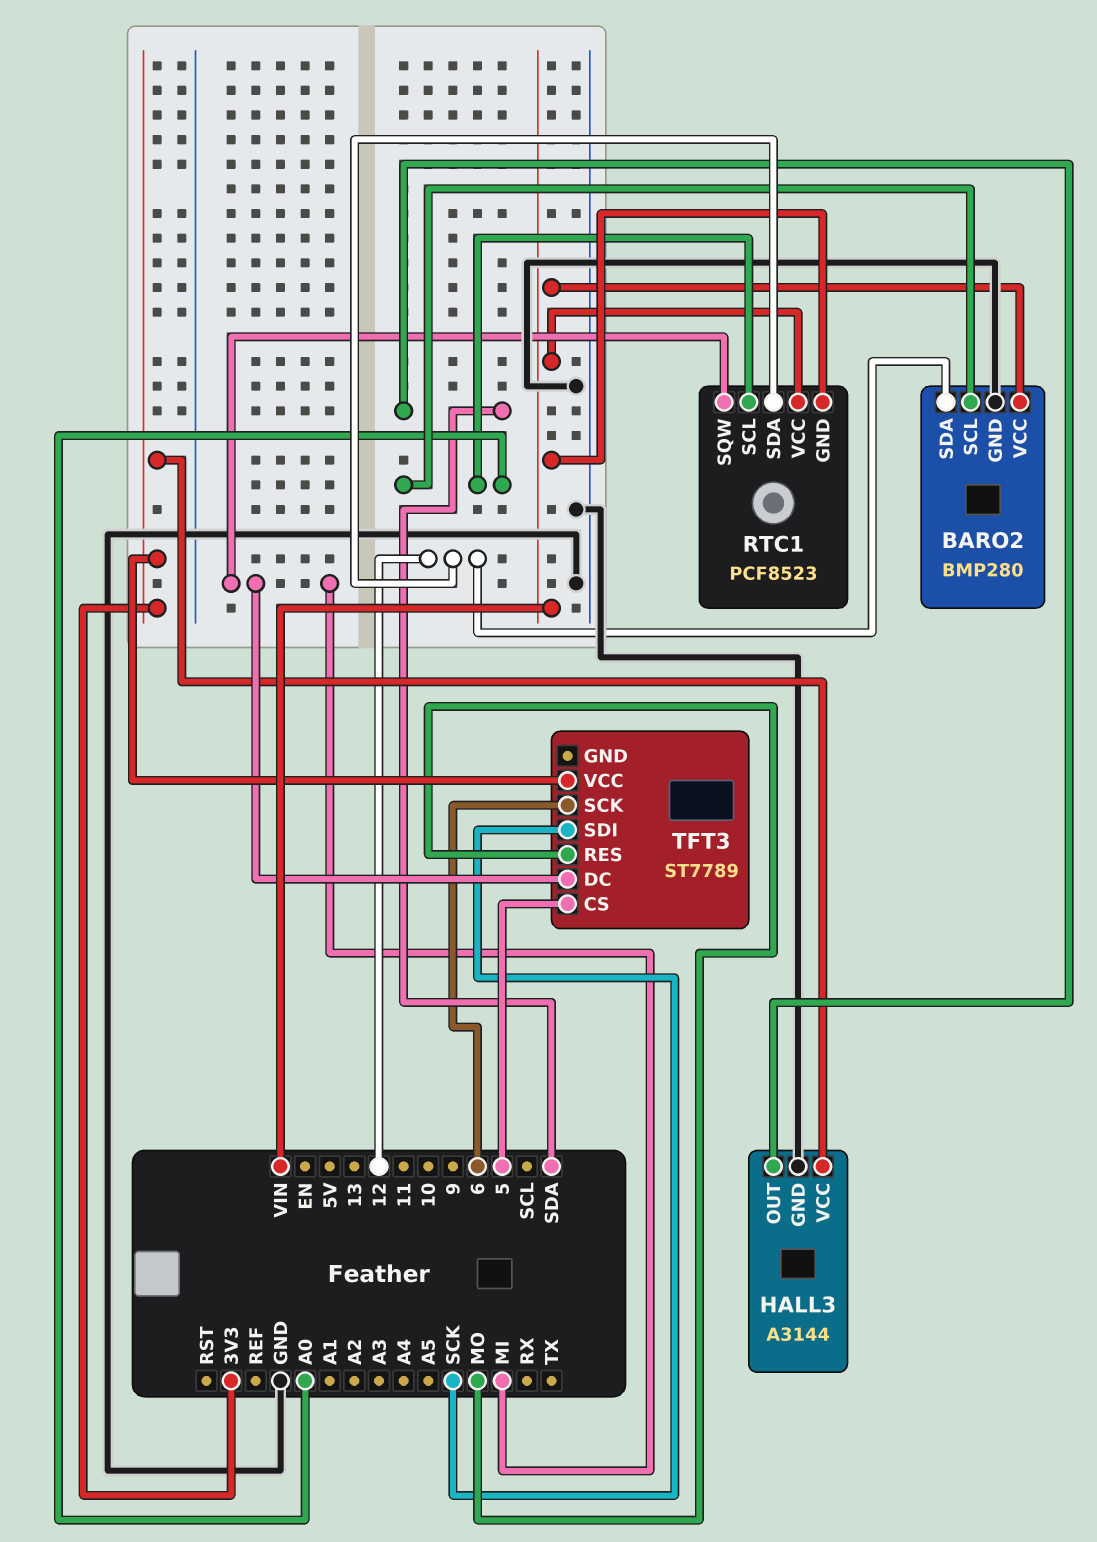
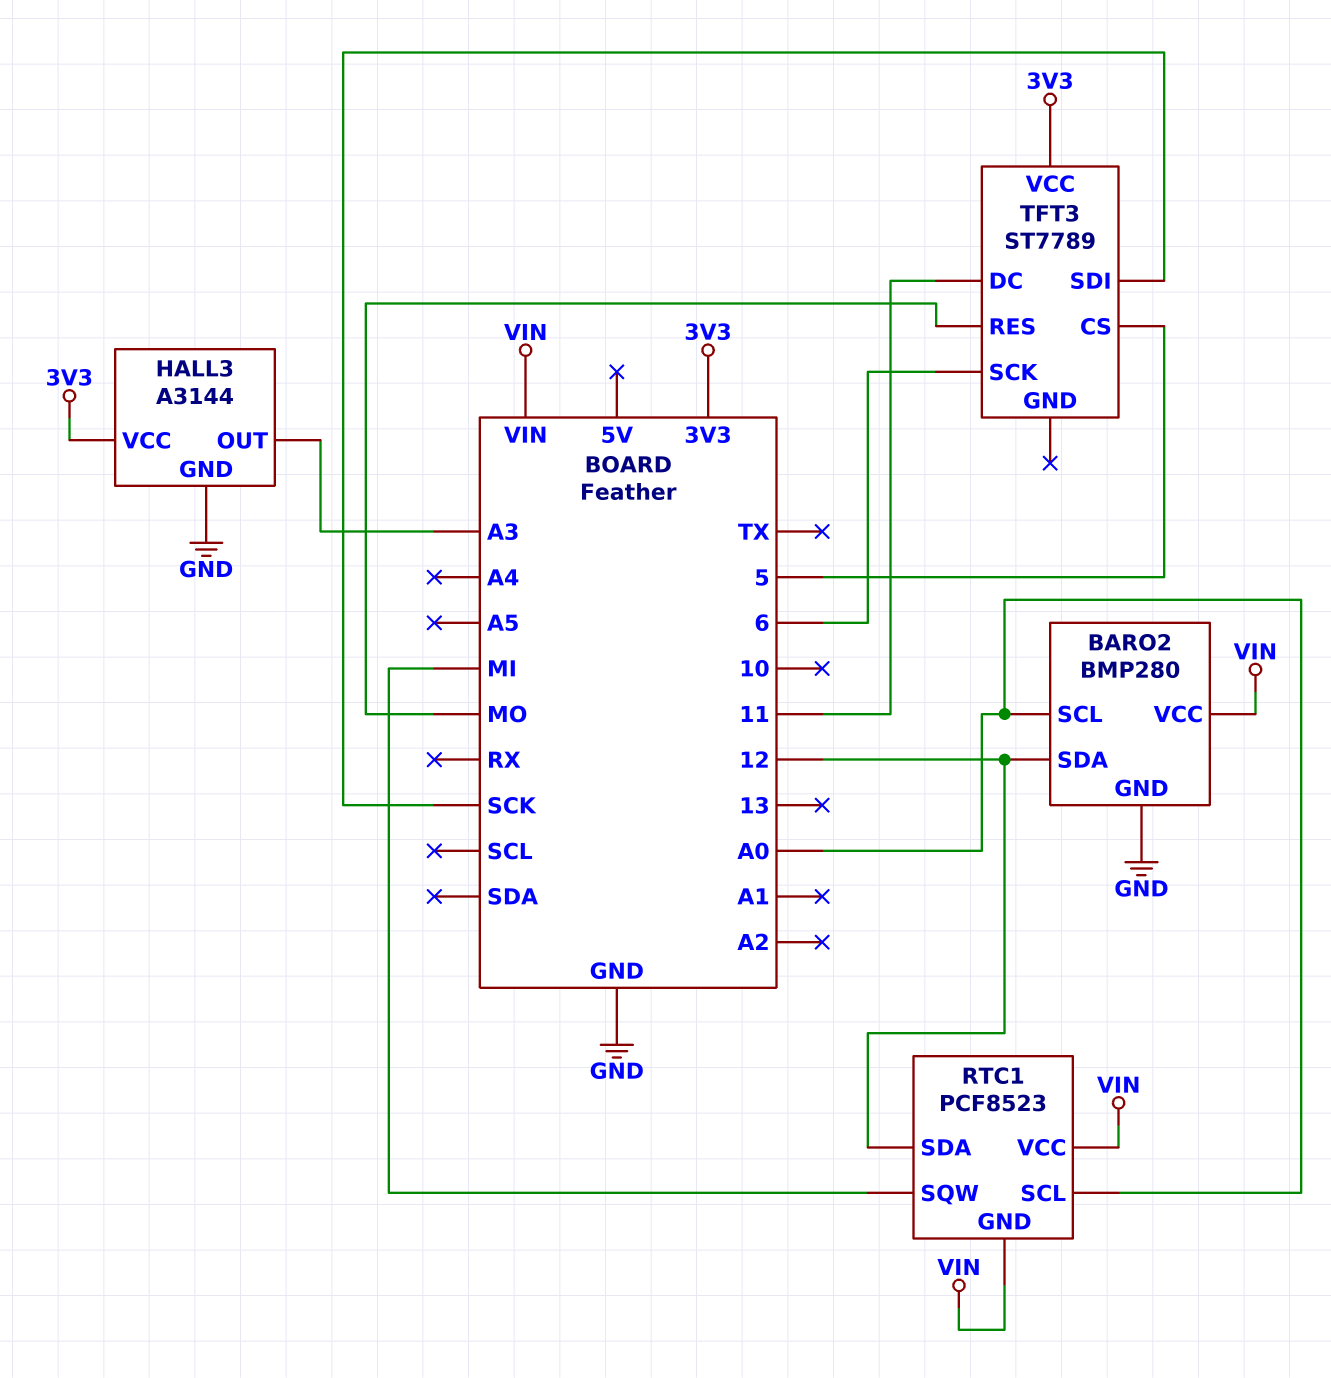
HALL3 pin OUT: SDA -> A3
TFT3 pin DC: MI -> 11

